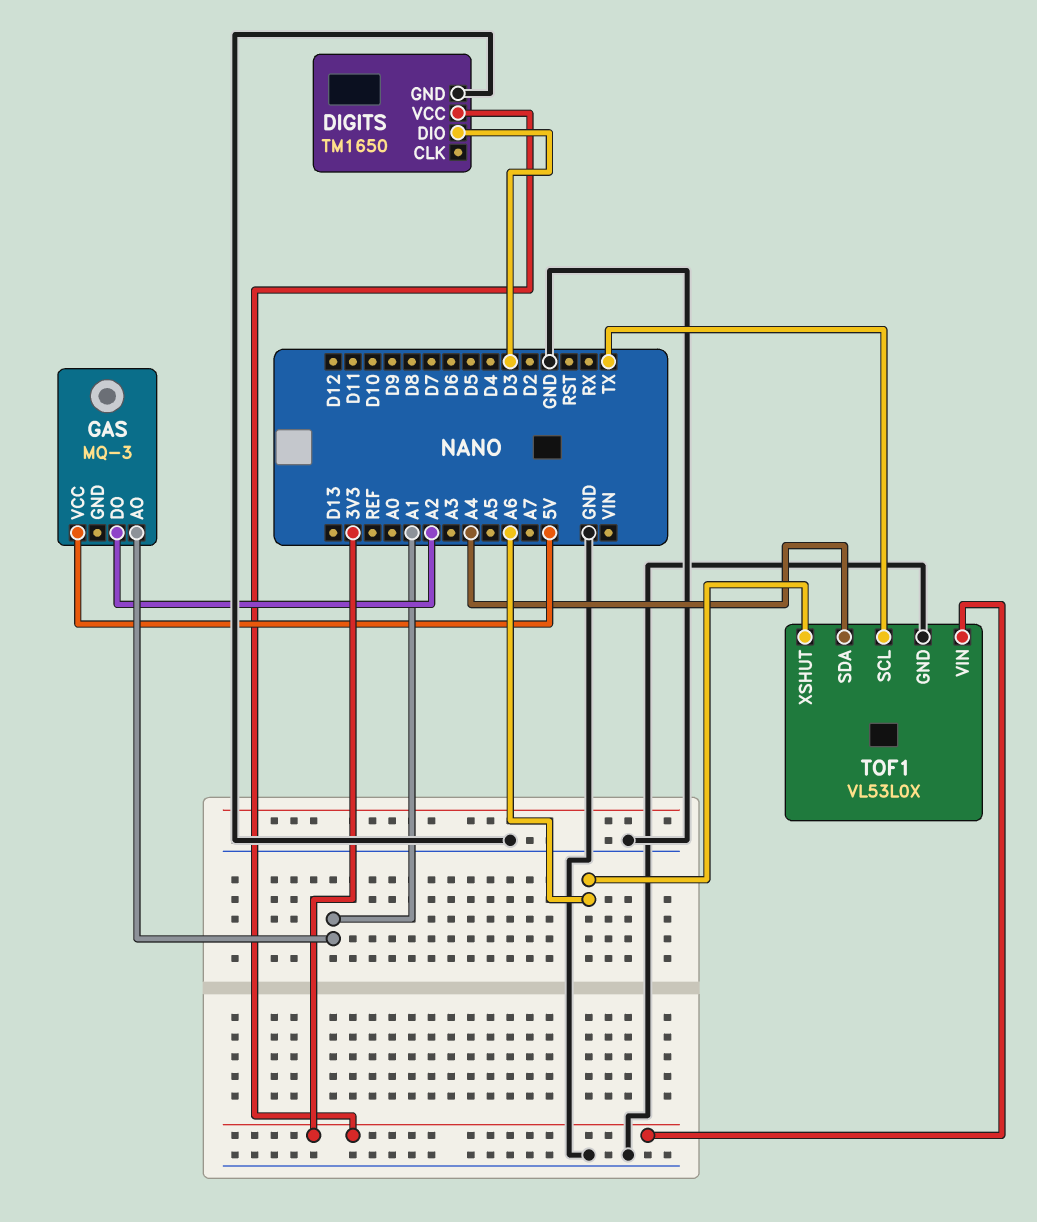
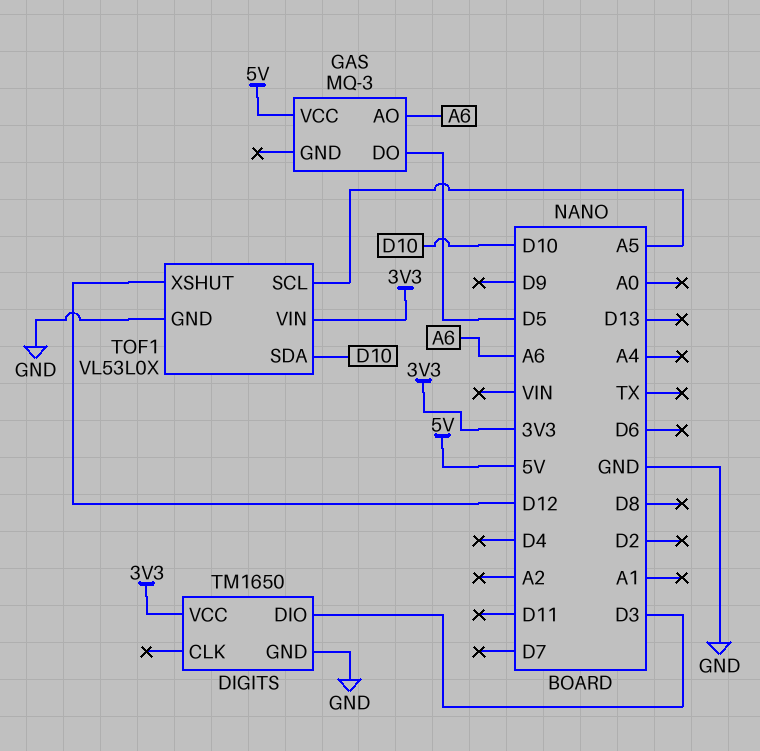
GAS pin AO: A1 -> A6
GAS pin DO: A2 -> D5
TOF1 pin SCL: TX -> A5
TOF1 pin SDA: A4 -> D10
TOF1 pin XSHUT: A6 -> D12

